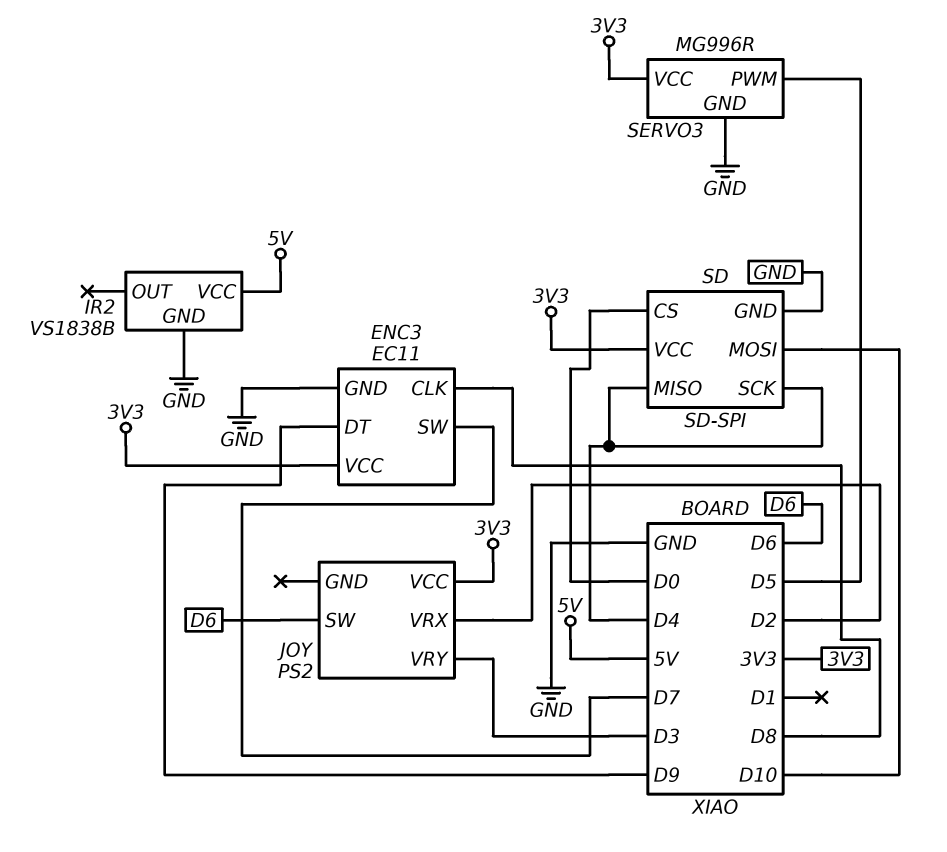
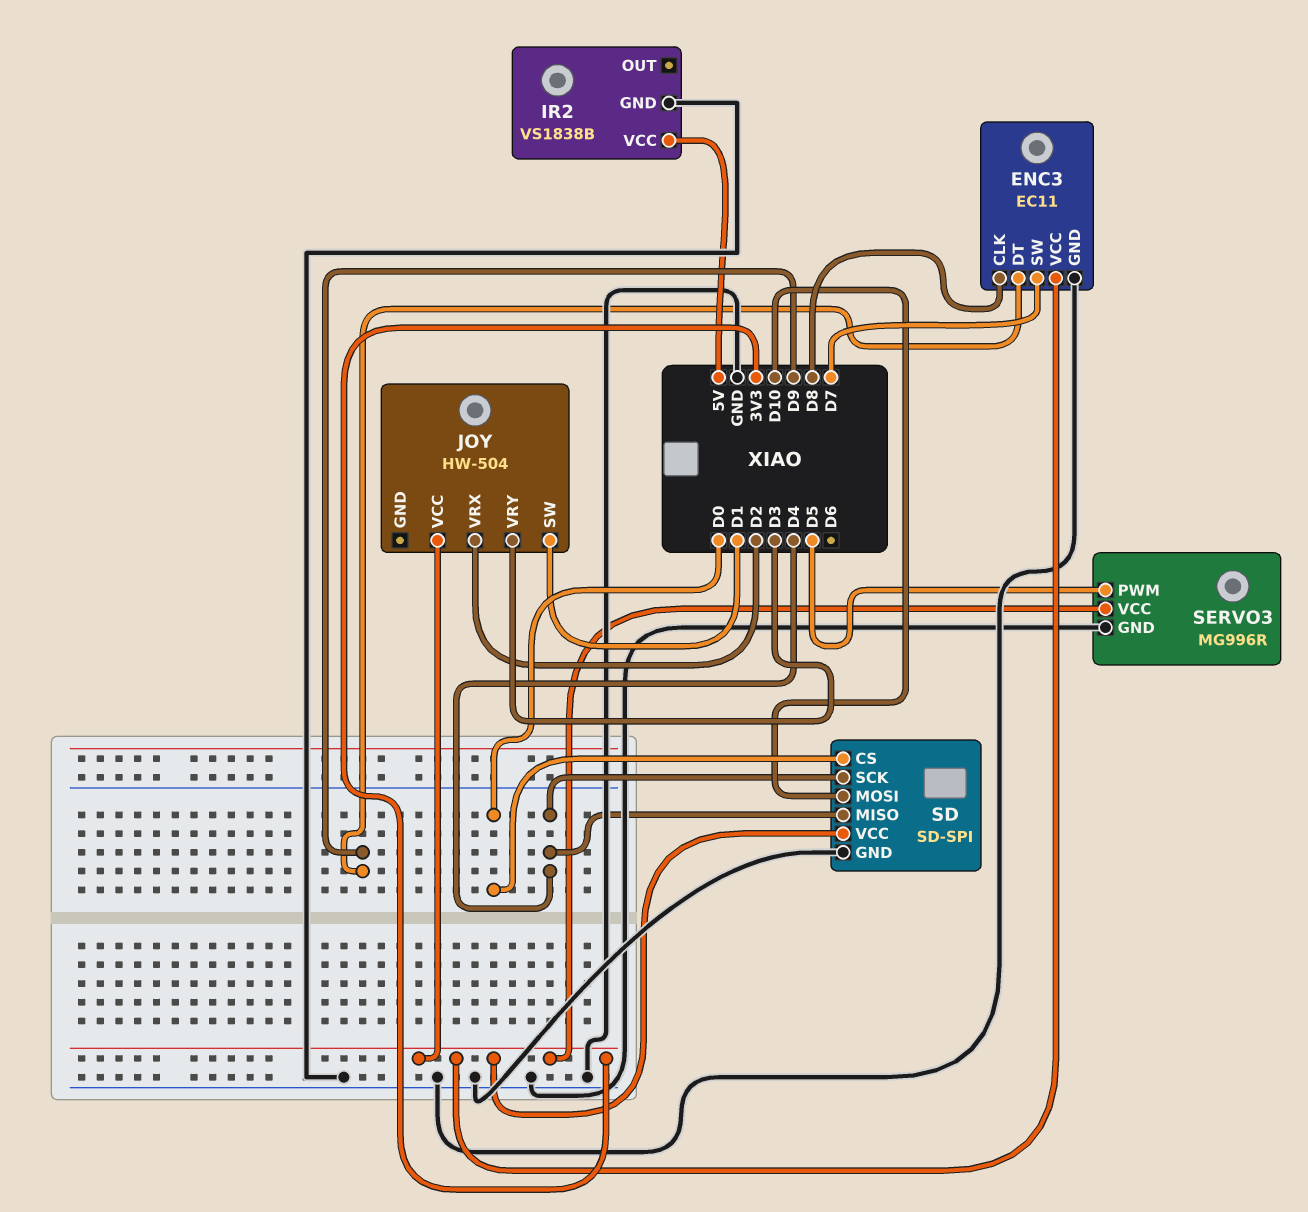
JOY: PS2 -> HW-504
JOY pin SW: D6 -> D1

